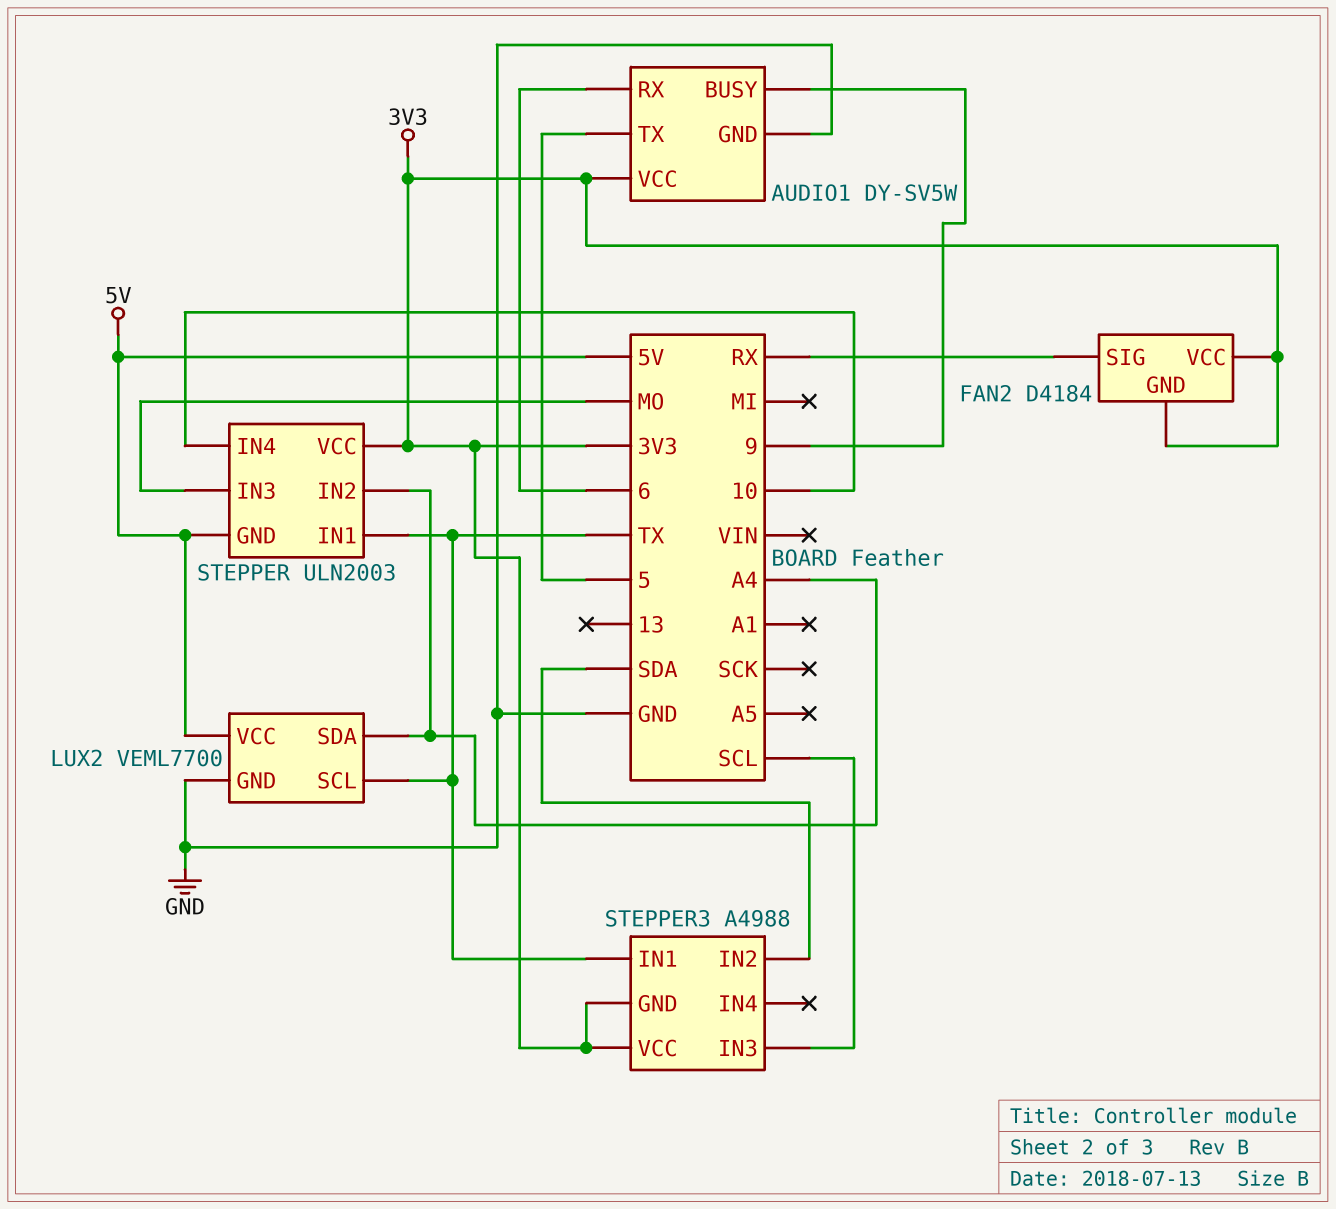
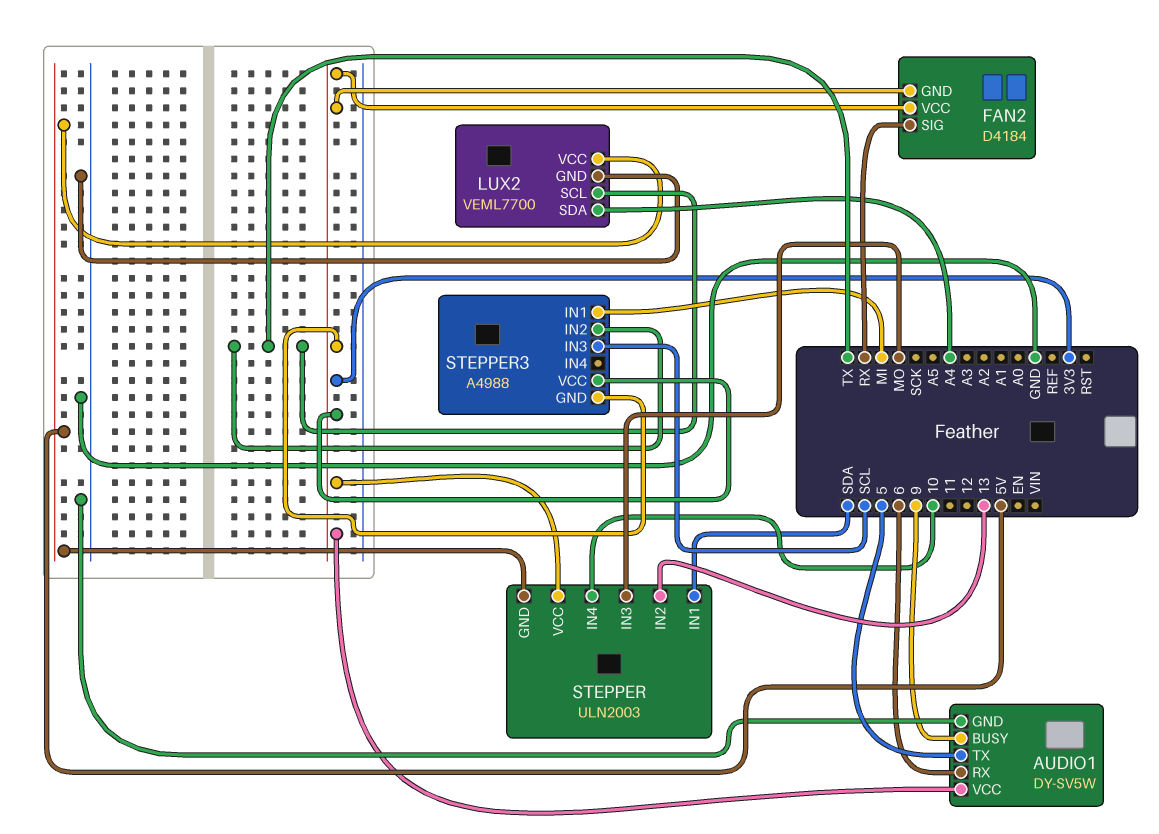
STEPPER pin IN1: TX -> SDA
STEPPER pin IN2: A4 -> 13
STEPPER3 pin IN1: TX -> MI
STEPPER3 pin IN2: SDA -> TX

